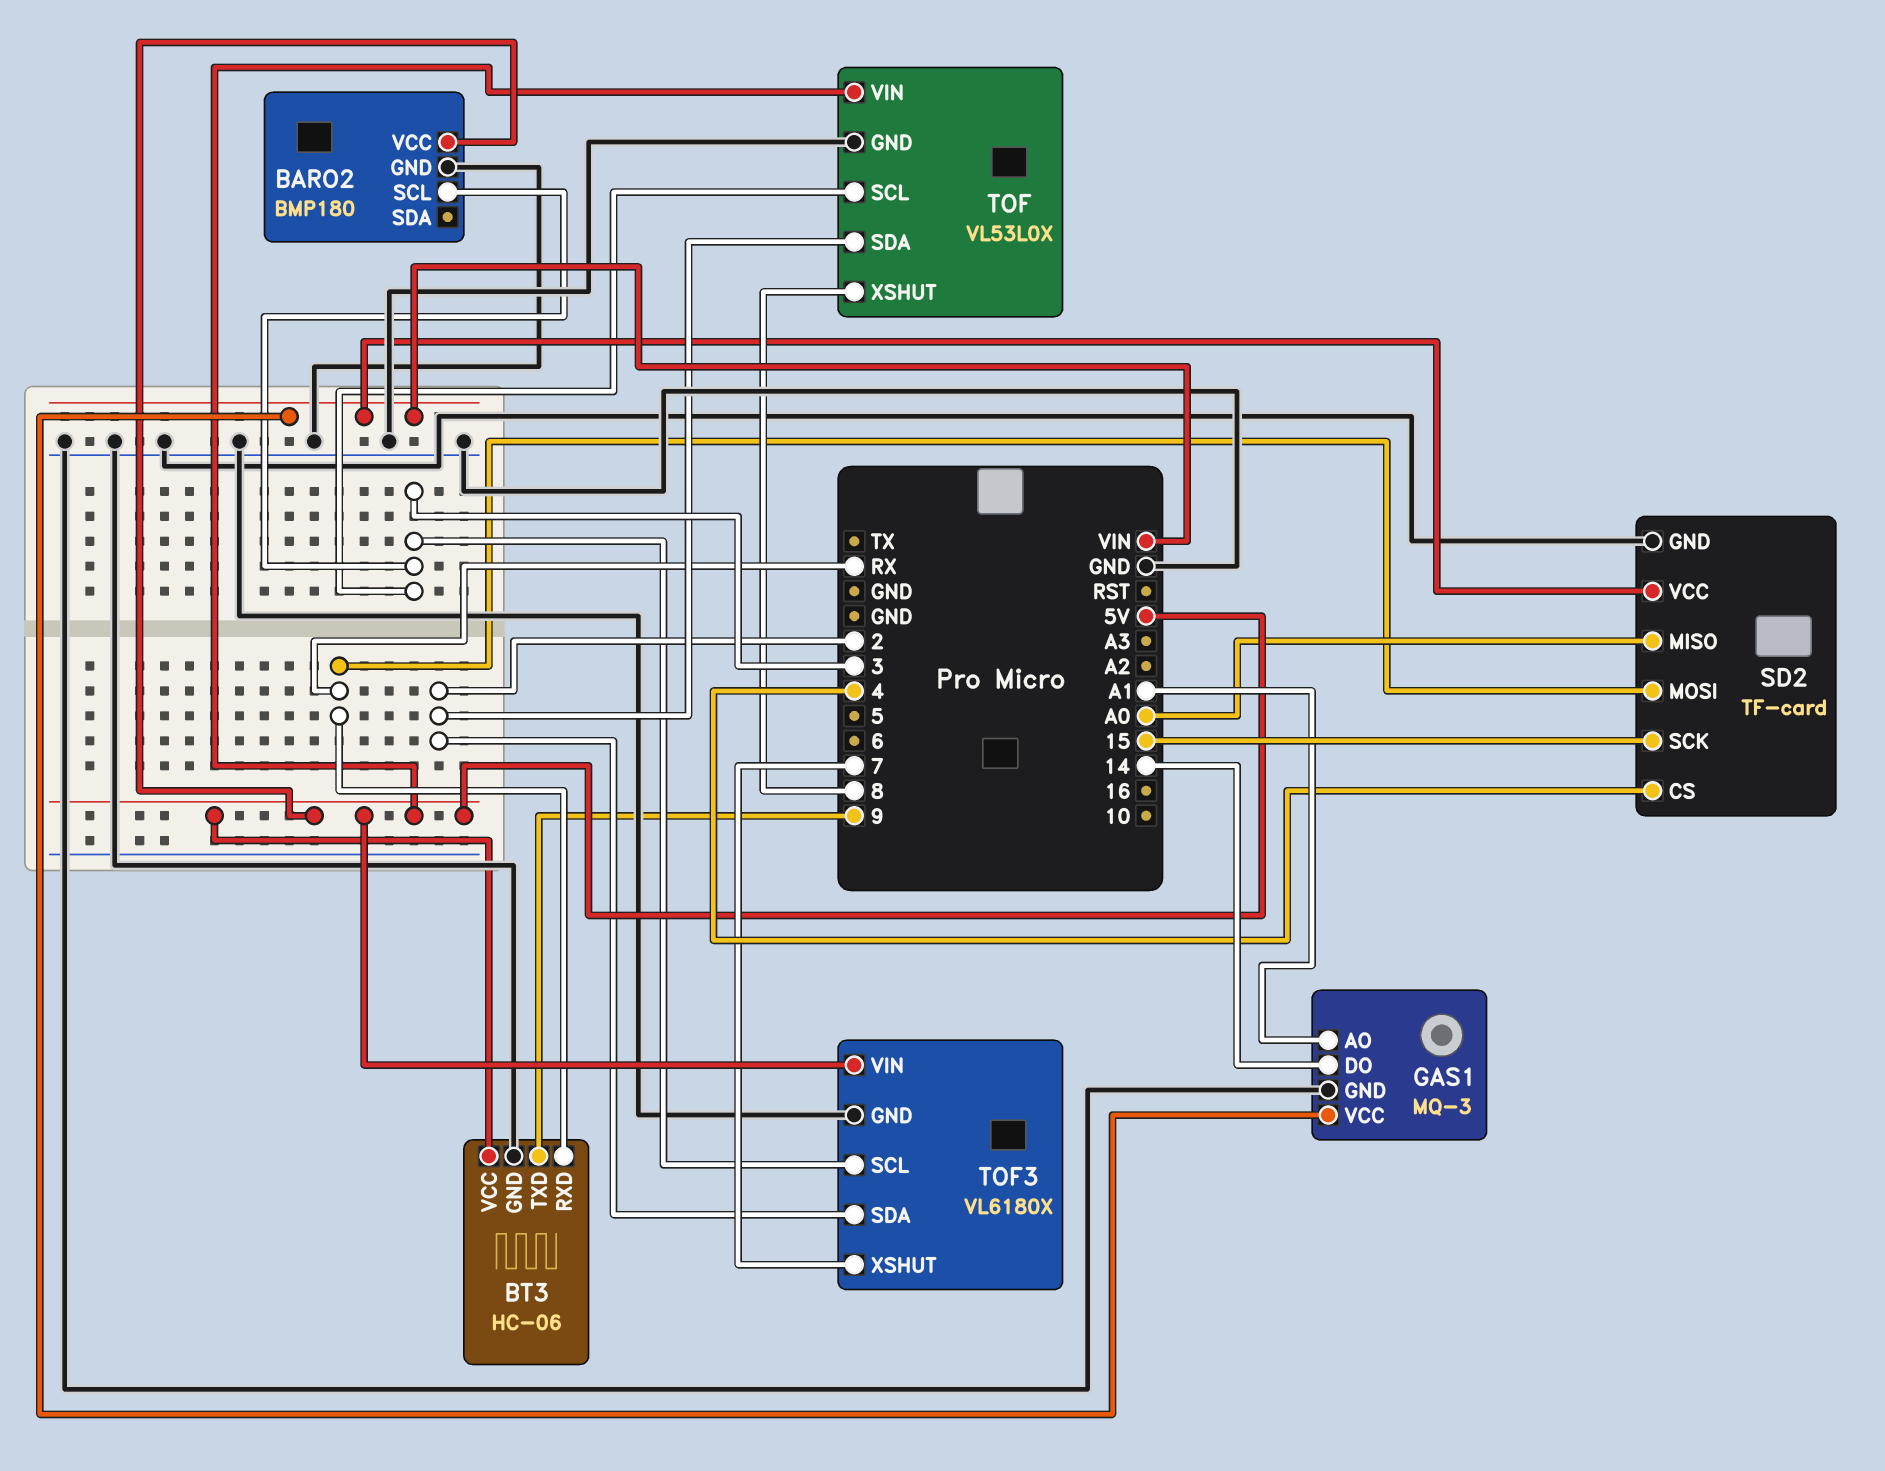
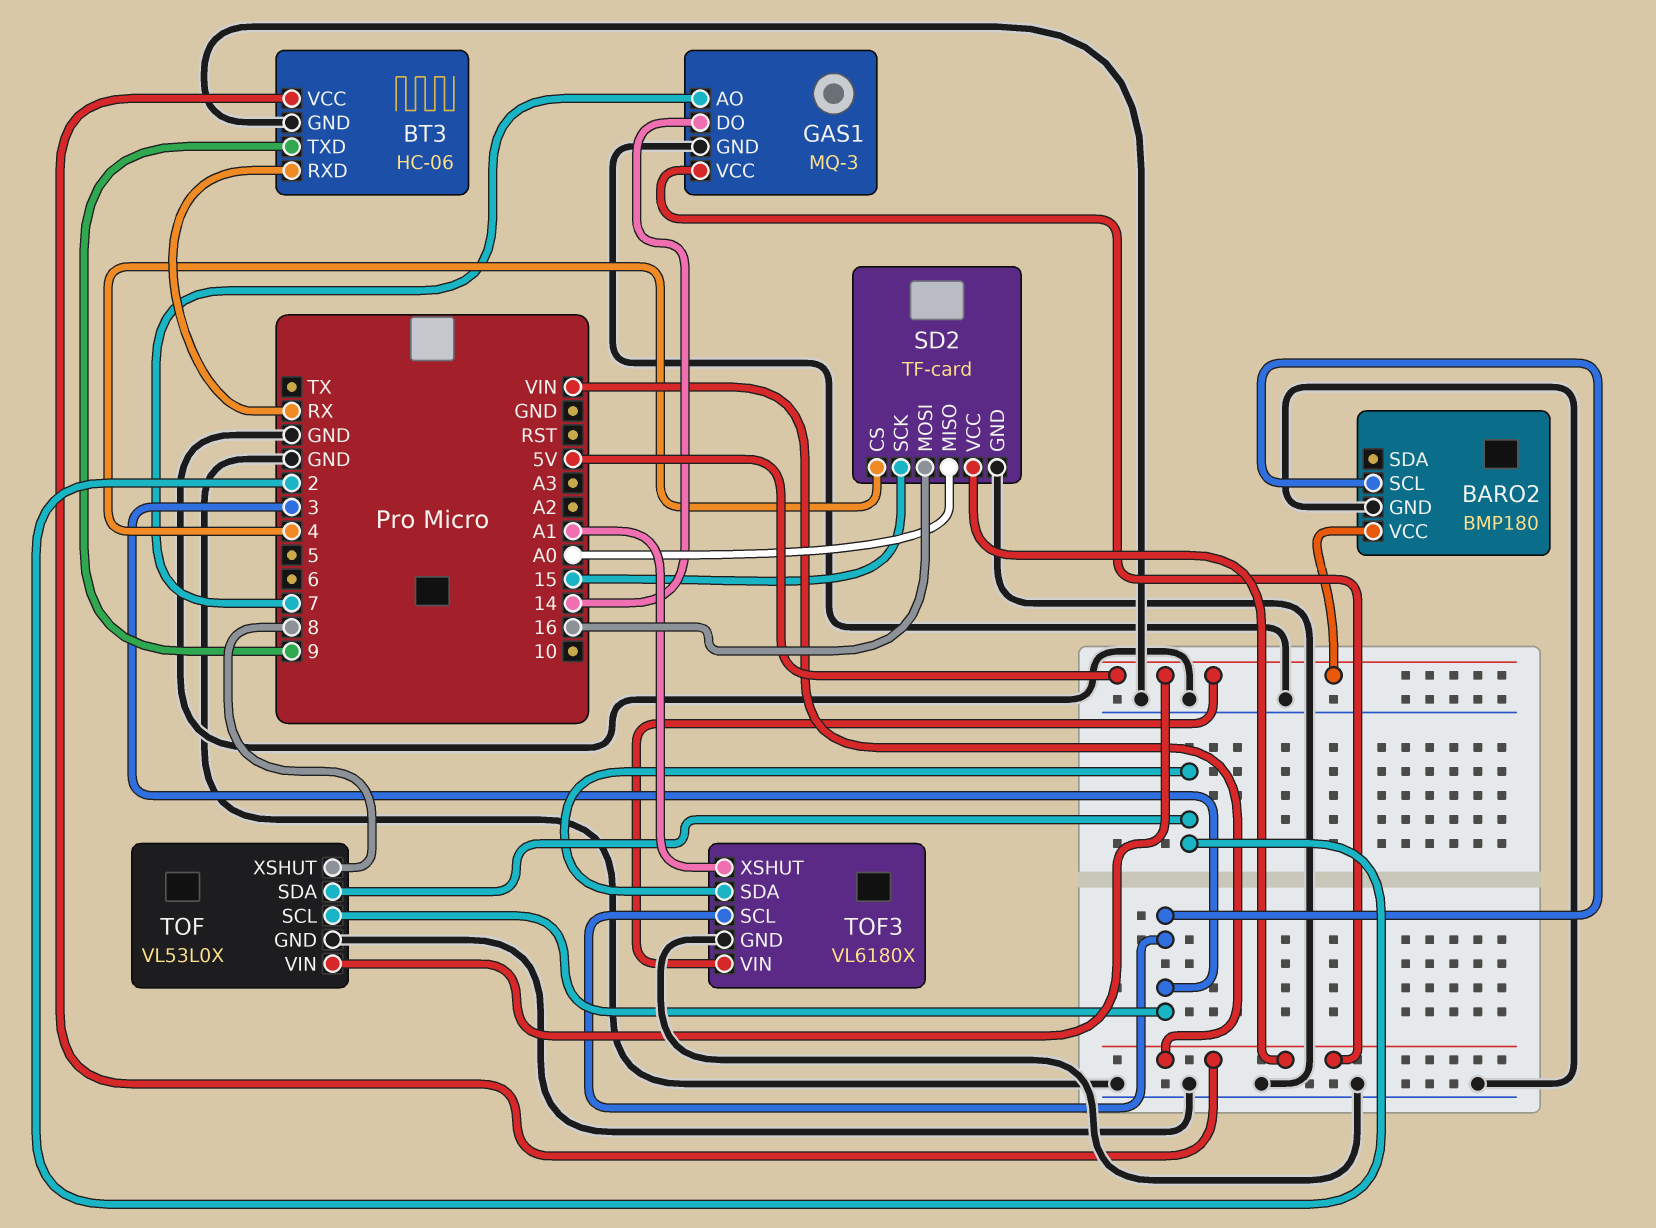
BT3 pin VCC: 5V -> VIN
GAS1 pin AO: A1 -> 7
SD2 pin MOSI: RX -> 16
TOF3 pin XSHUT: 7 -> A1

